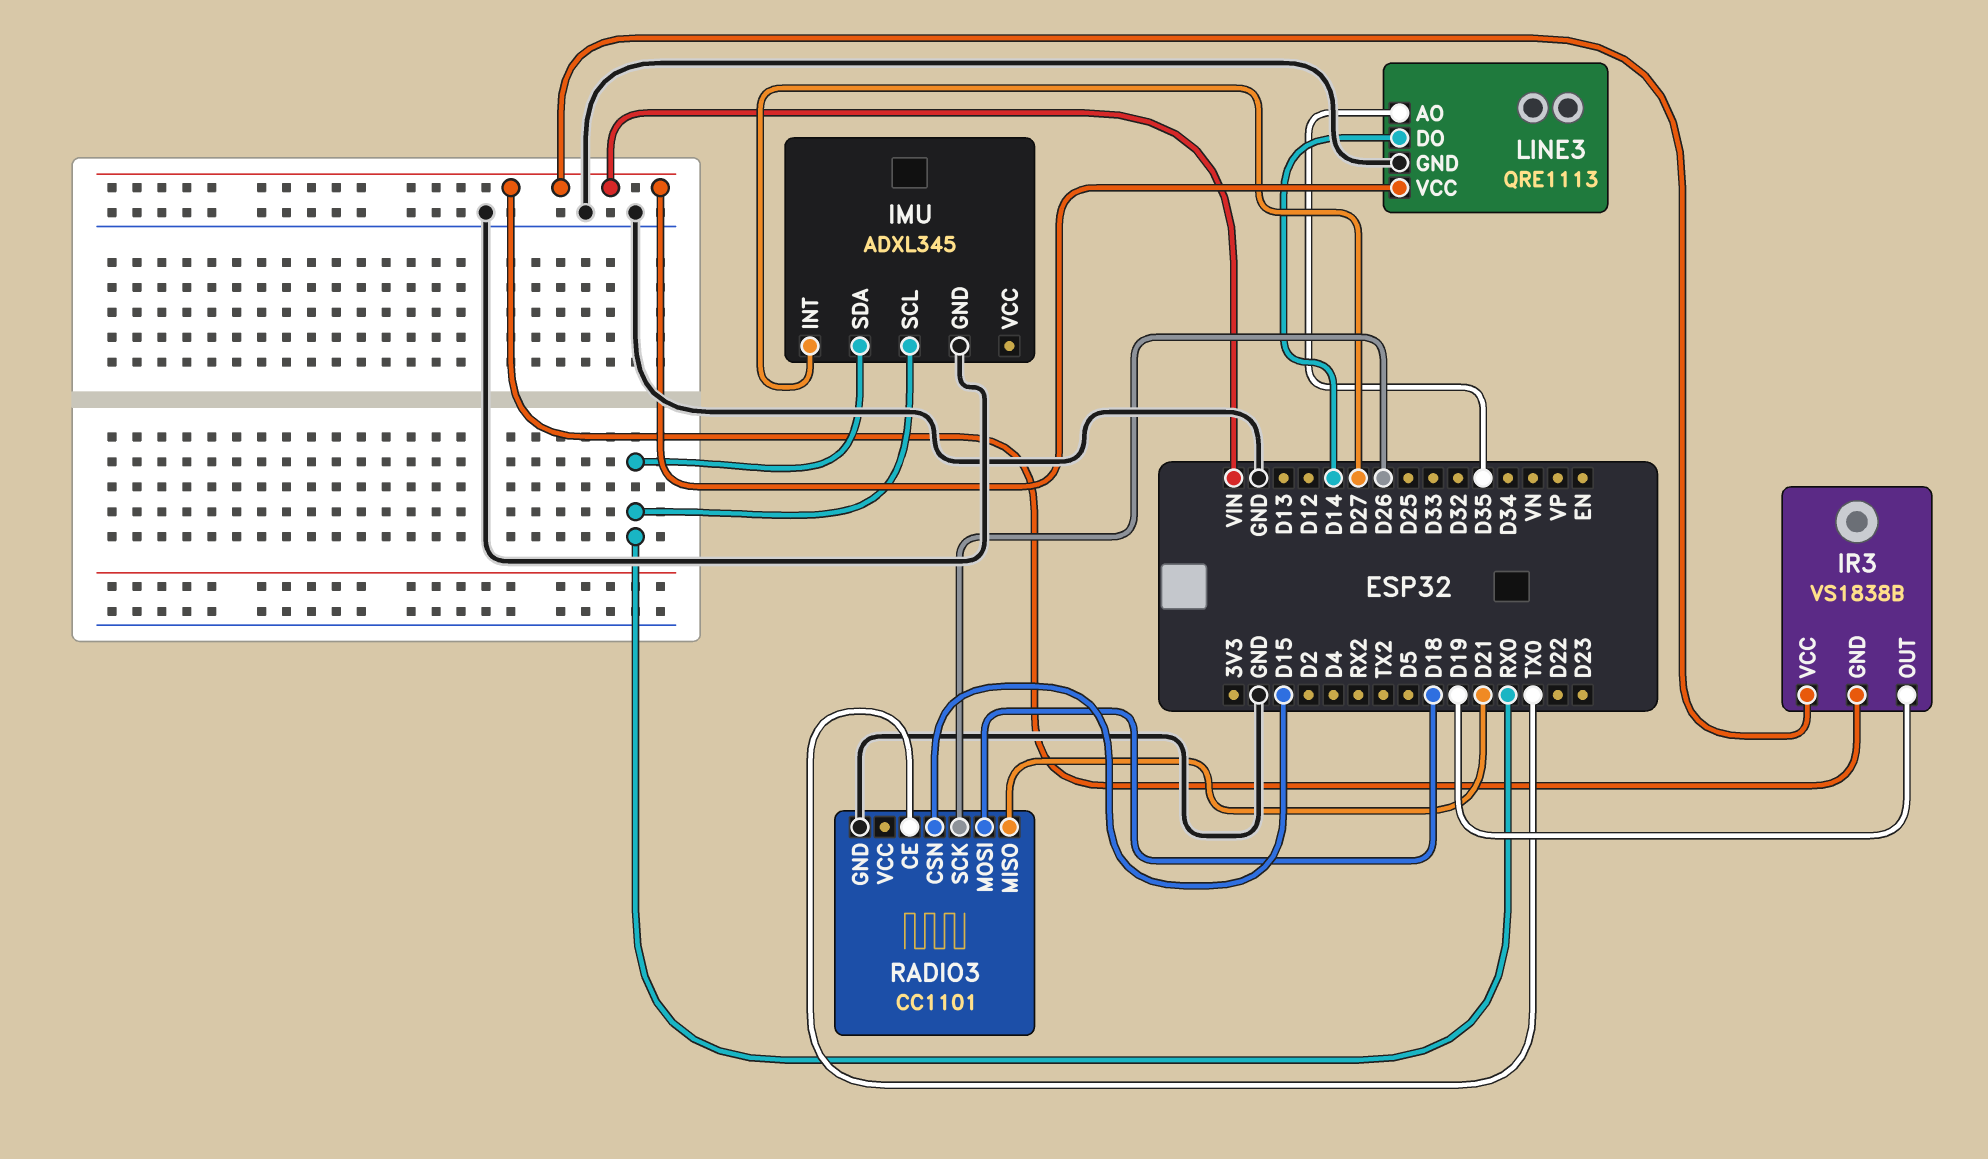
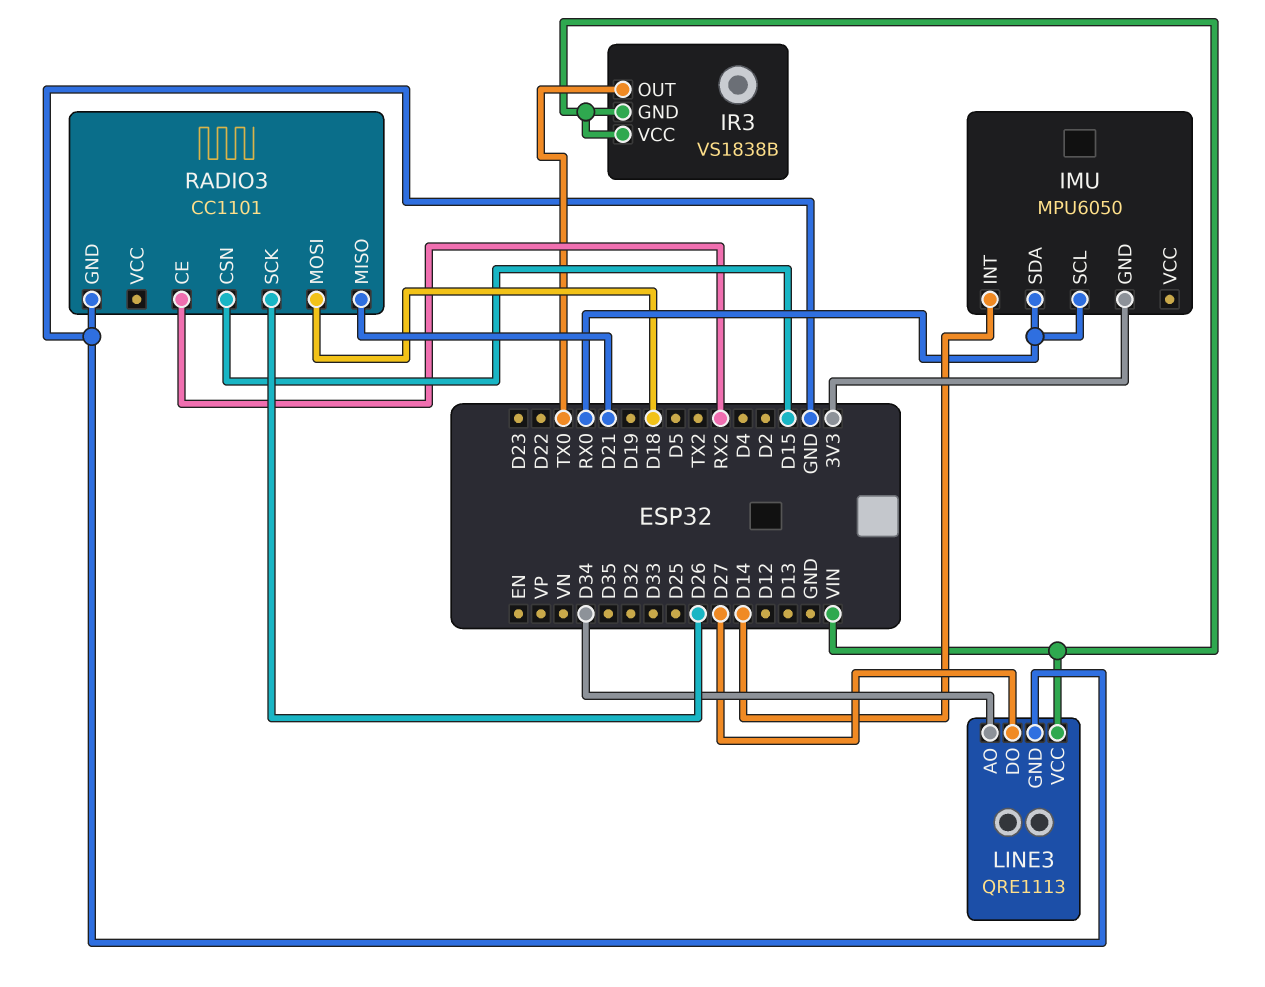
IMU: ADXL345 -> MPU6050
IMU pin GND: GND -> 3V3
IMU pin INT: D27 -> D14
IR3 pin OUT: D19 -> TX0
LINE3 pin AO: D35 -> D34
LINE3 pin DO: D14 -> D27
RADIO3 pin CE: TX0 -> RX2

